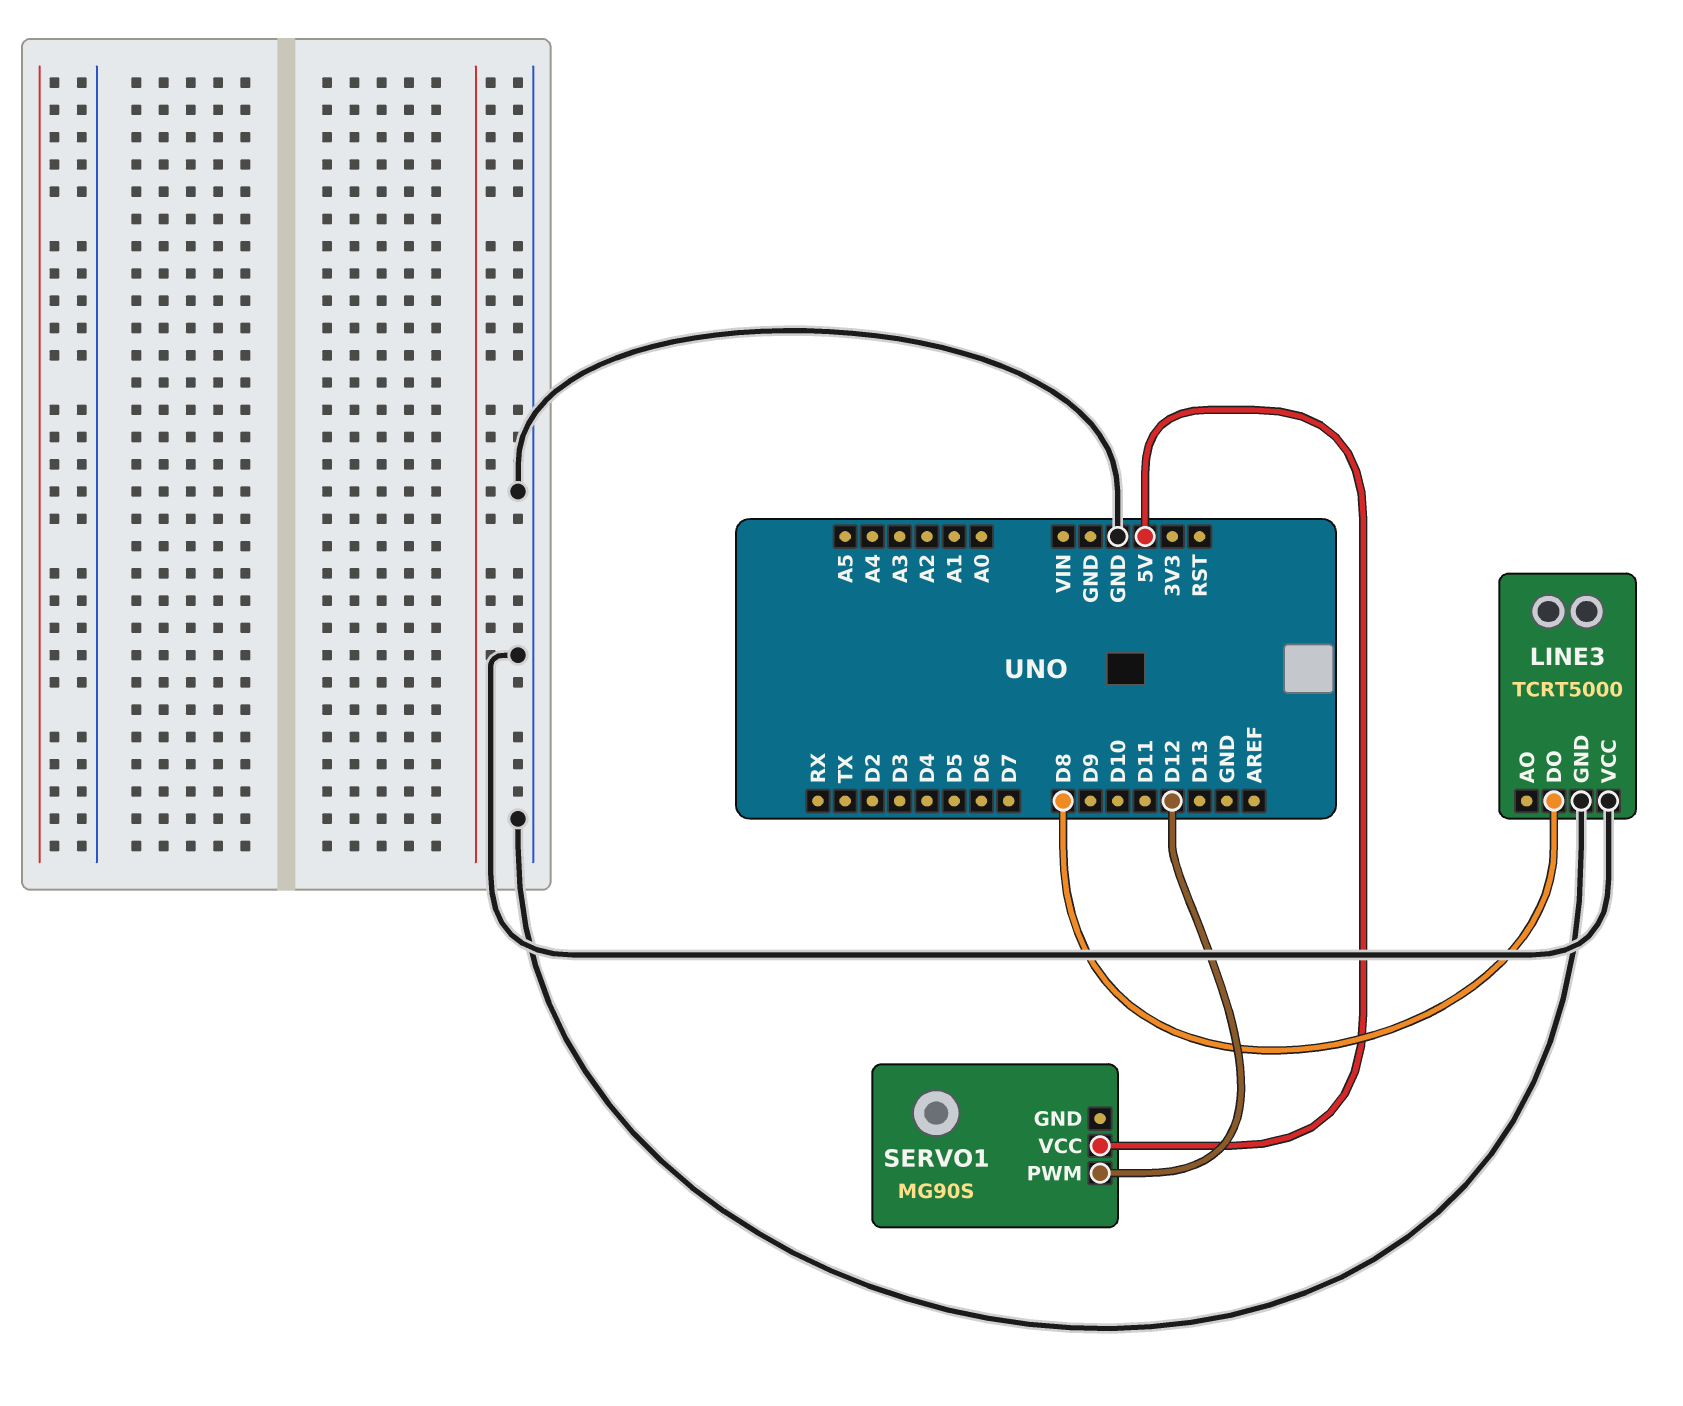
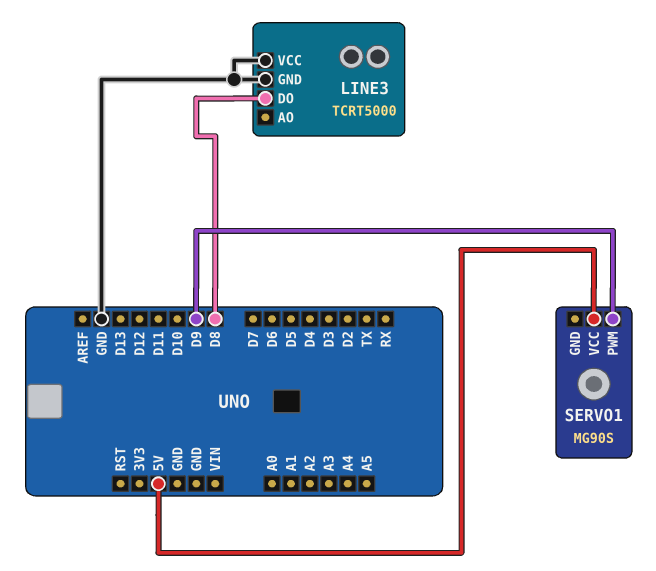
SERVO1 pin PWM: D12 -> D9

